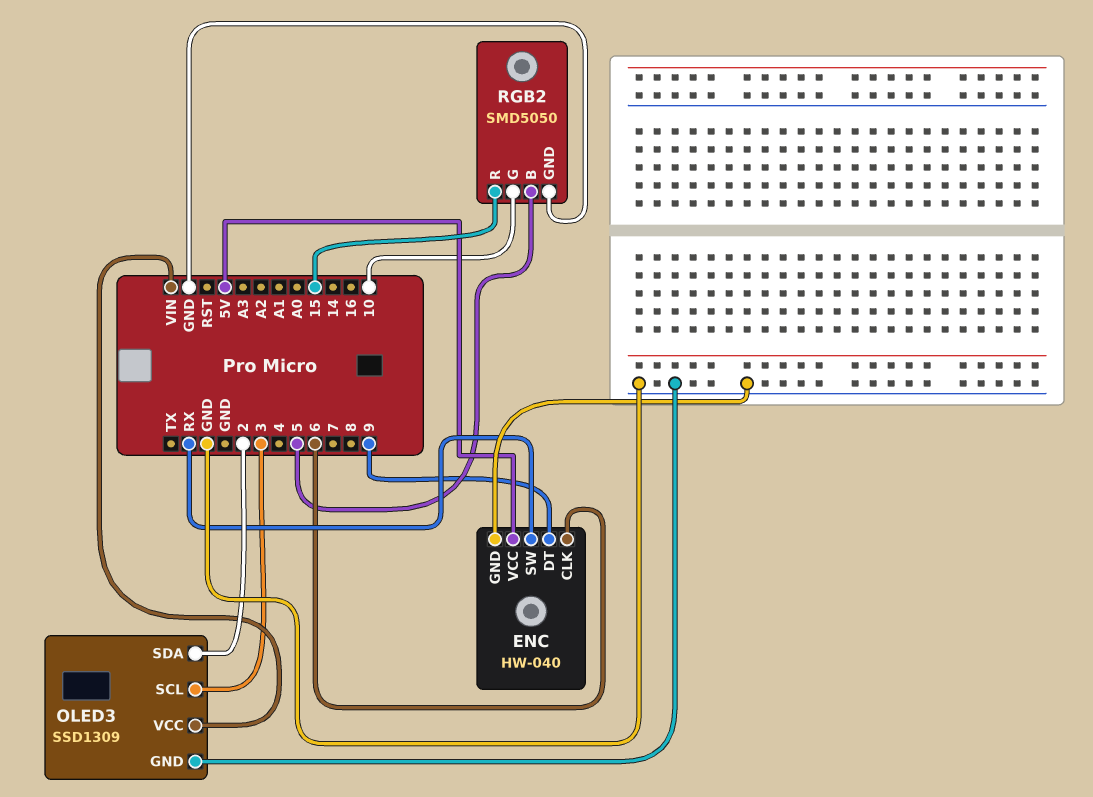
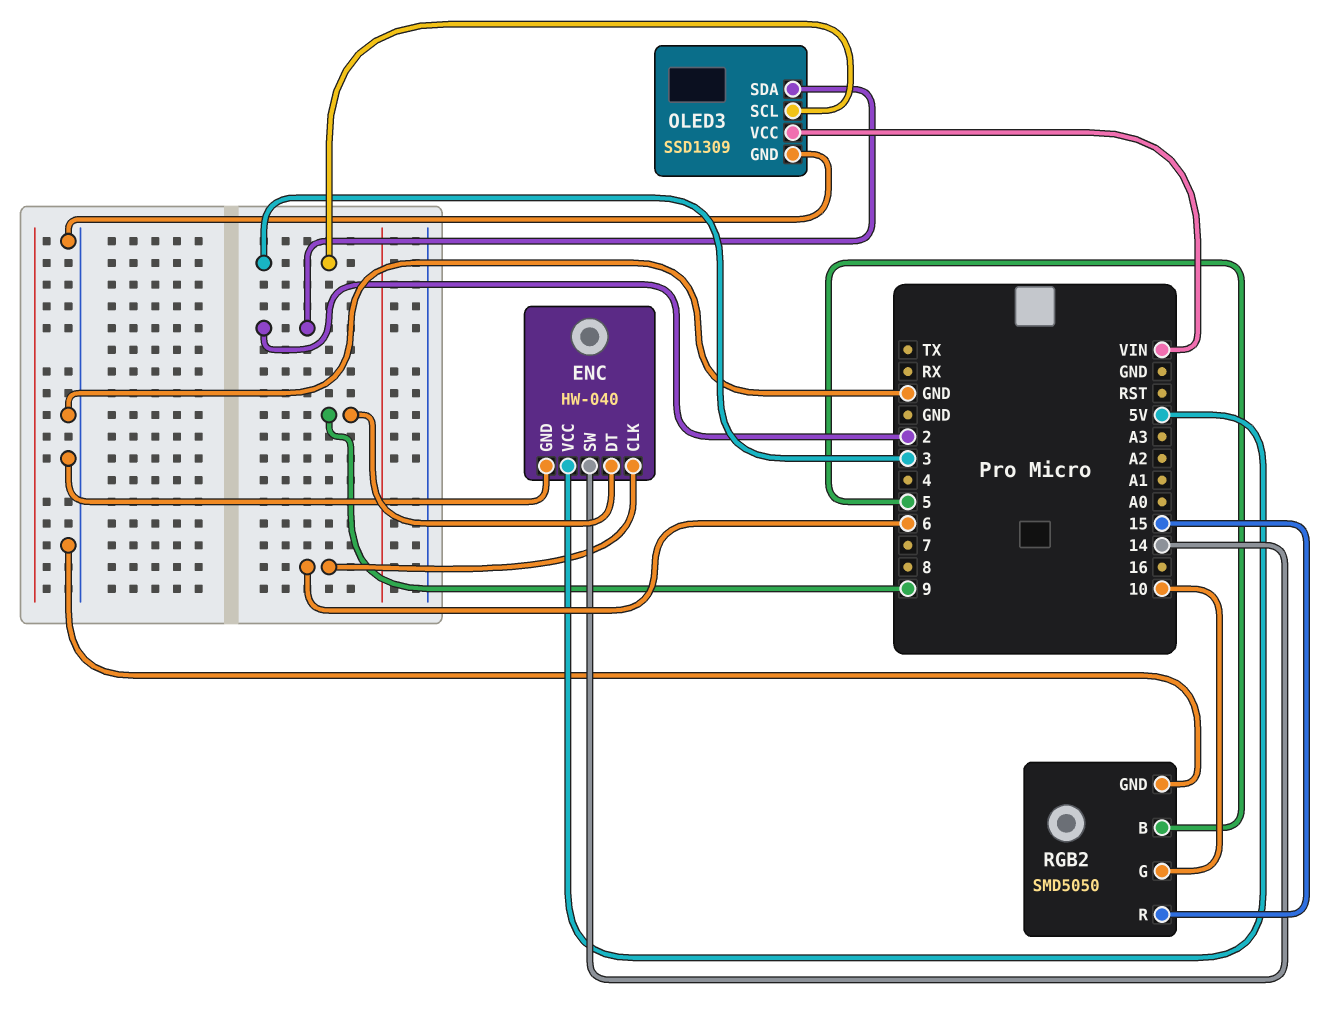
ENC pin SW: RX -> 14

